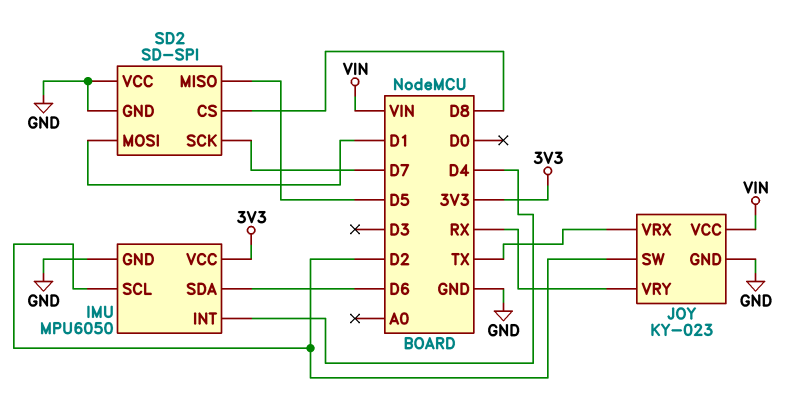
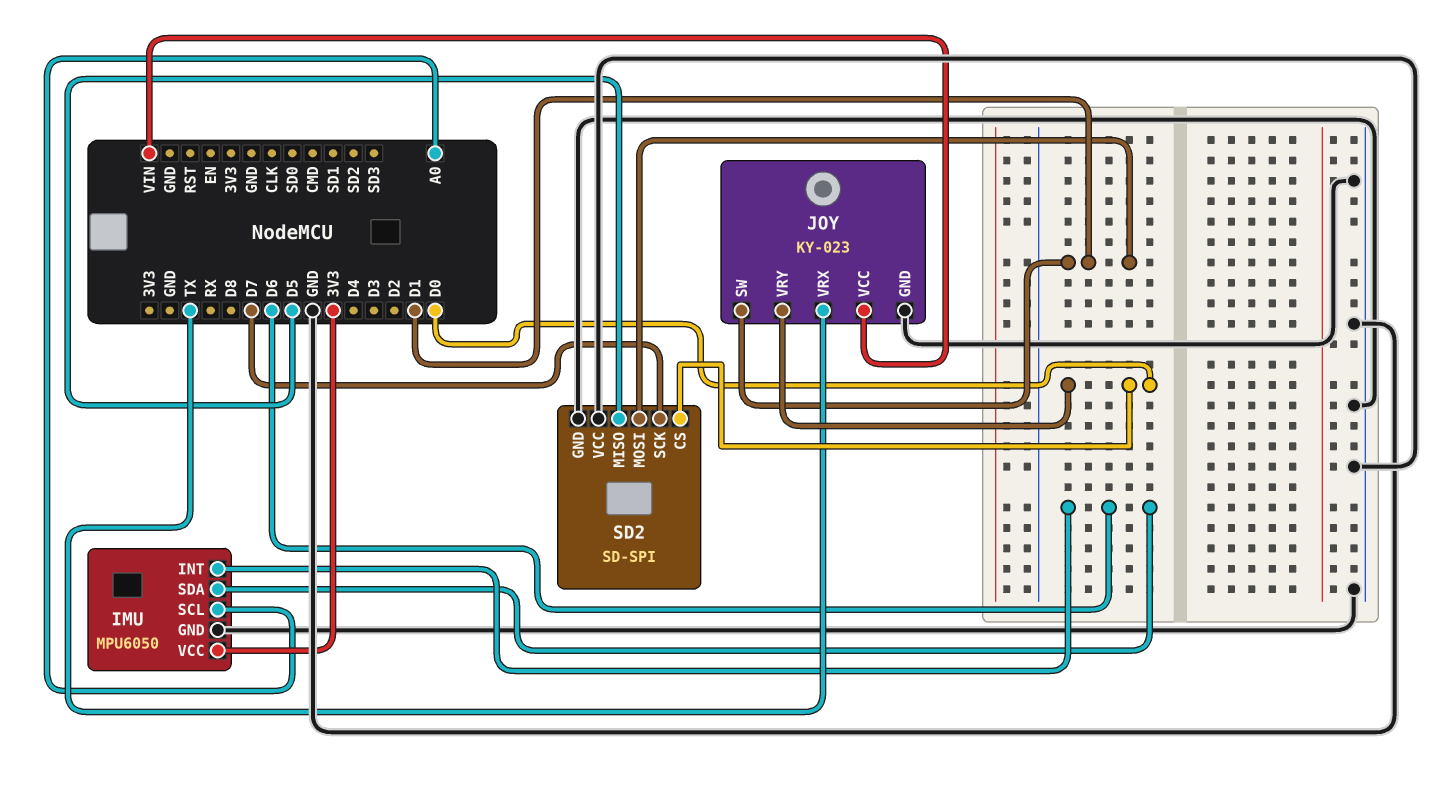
IMU pin INT: D4 -> D6
IMU pin SCL: D2 -> A0
JOY pin SW: D2 -> D1
JOY pin VRY: RX -> D0
SD2 pin CS: D8 -> D0

